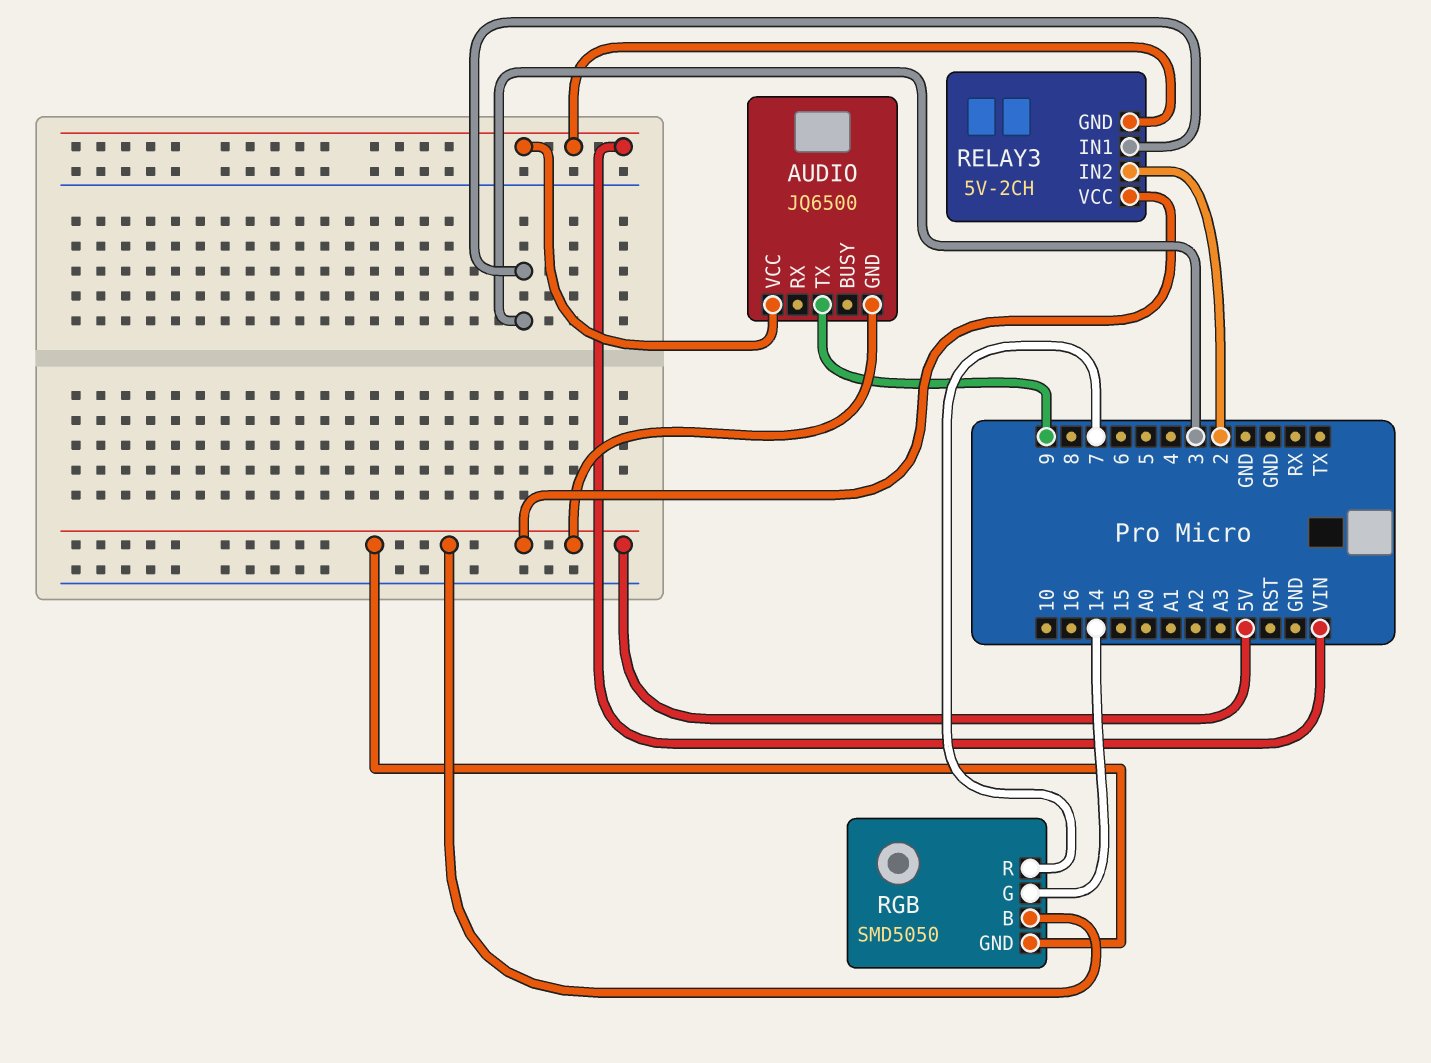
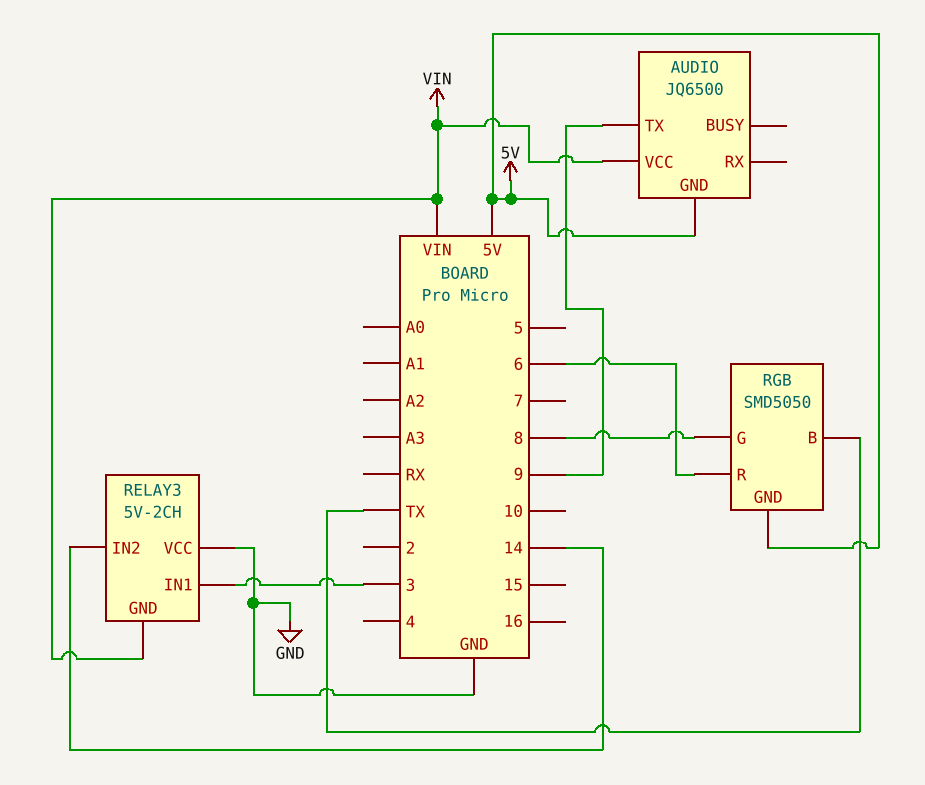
RELAY3 pin IN2: 2 -> 14
RELAY3 pin VCC: 5V -> GND
RGB pin B: 5V -> TX
RGB pin G: 14 -> 8
RGB pin R: 7 -> 6

